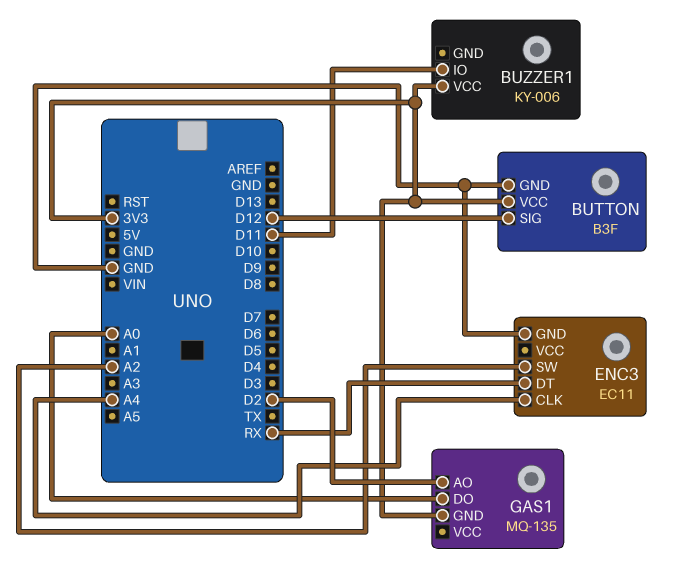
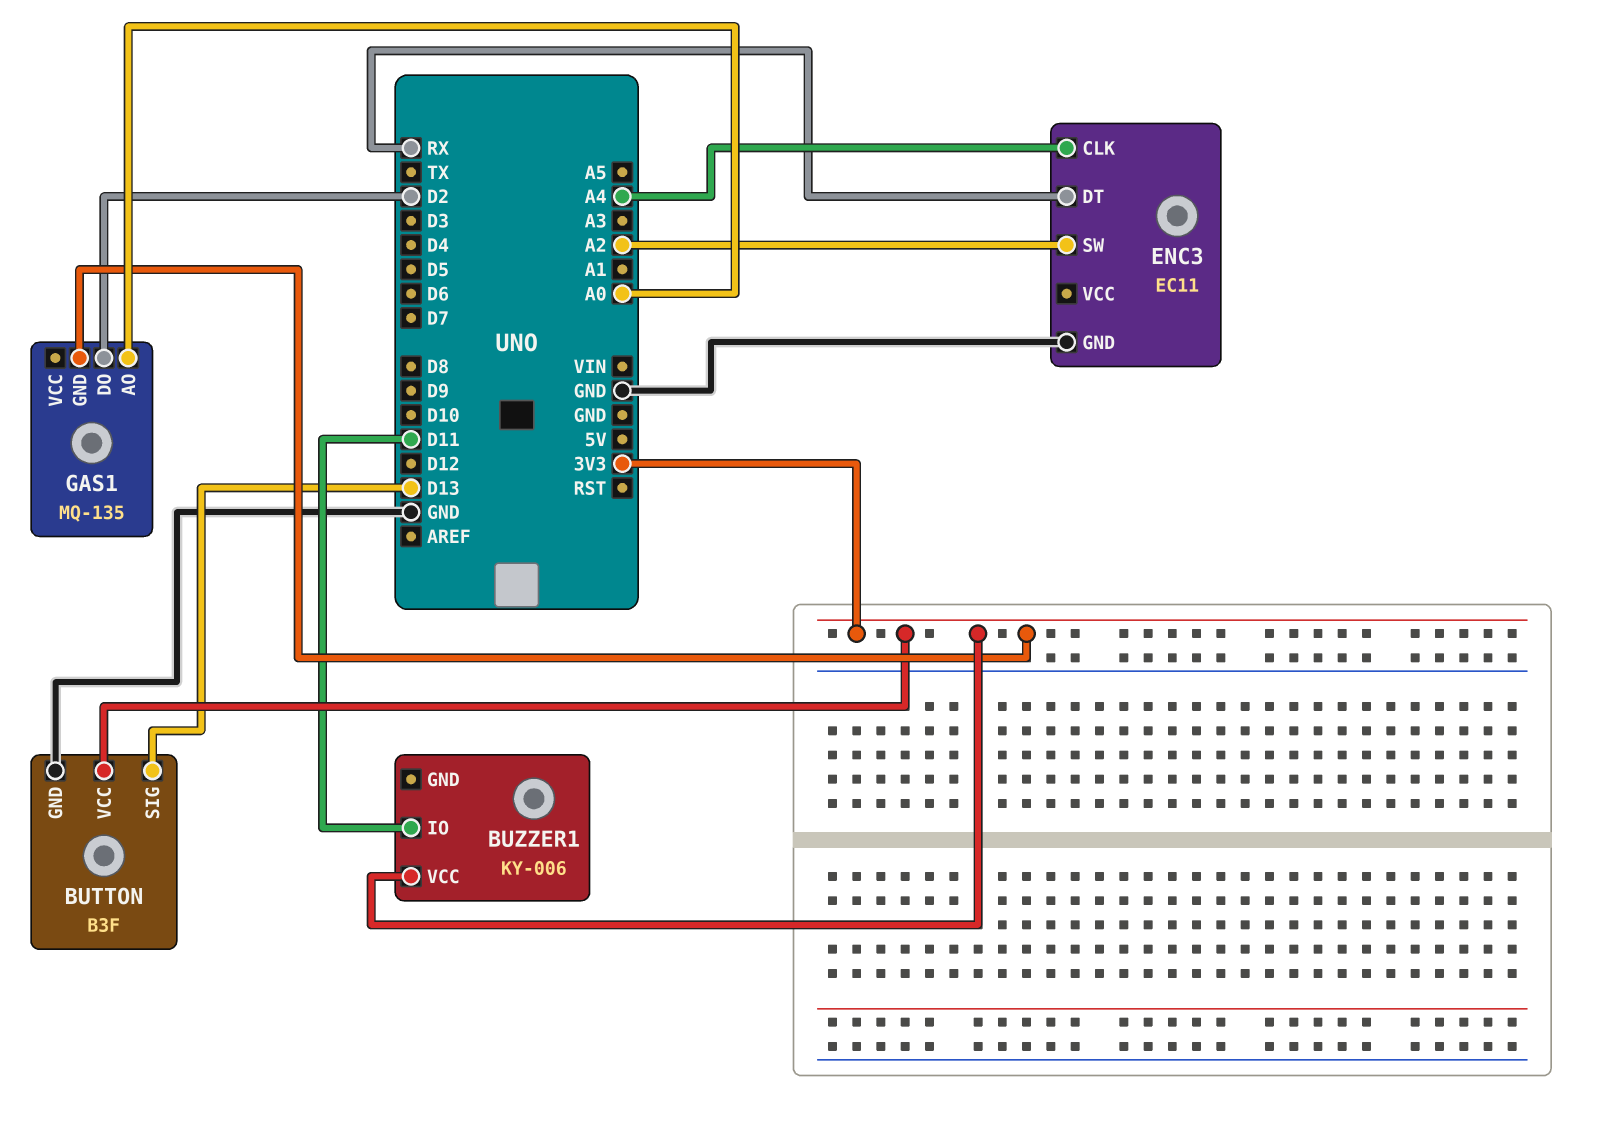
BUTTON pin SIG: D12 -> D13
GAS1 pin AO: D2 -> A0
GAS1 pin DO: A0 -> D2

